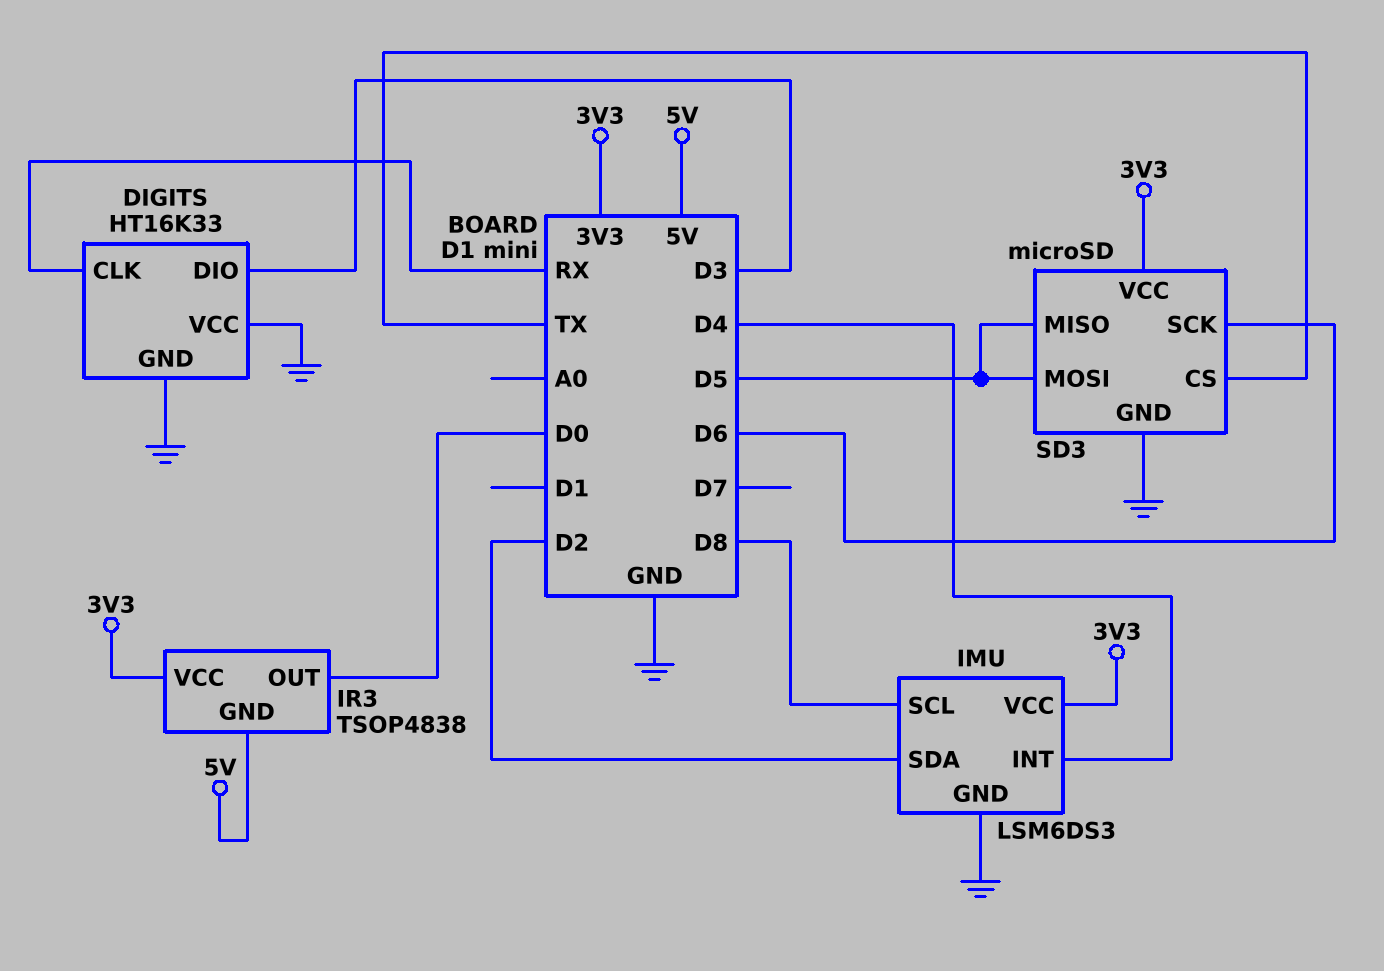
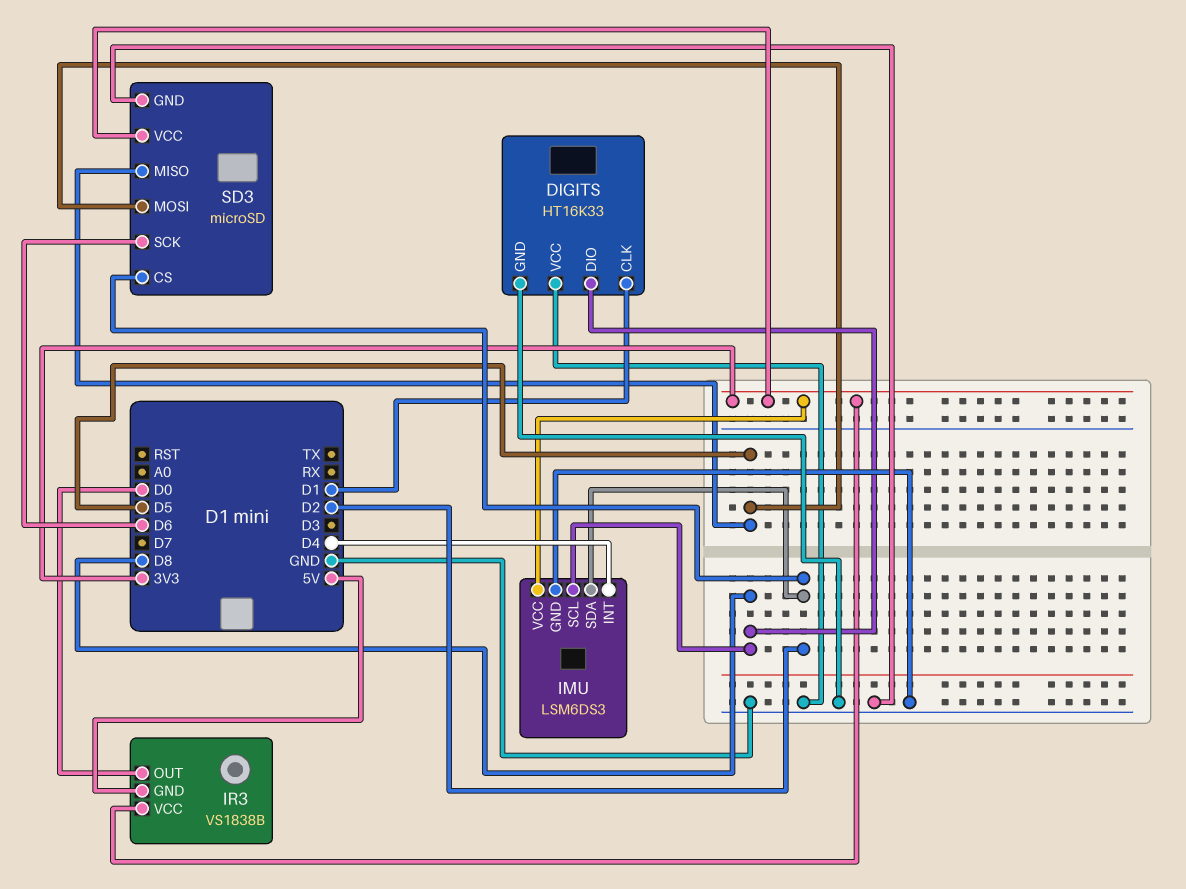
DIGITS pin CLK: RX -> D1
DIGITS pin DIO: D3 -> D8
IR3: TSOP4838 -> VS1838B
SD3 pin CS: TX -> D2

